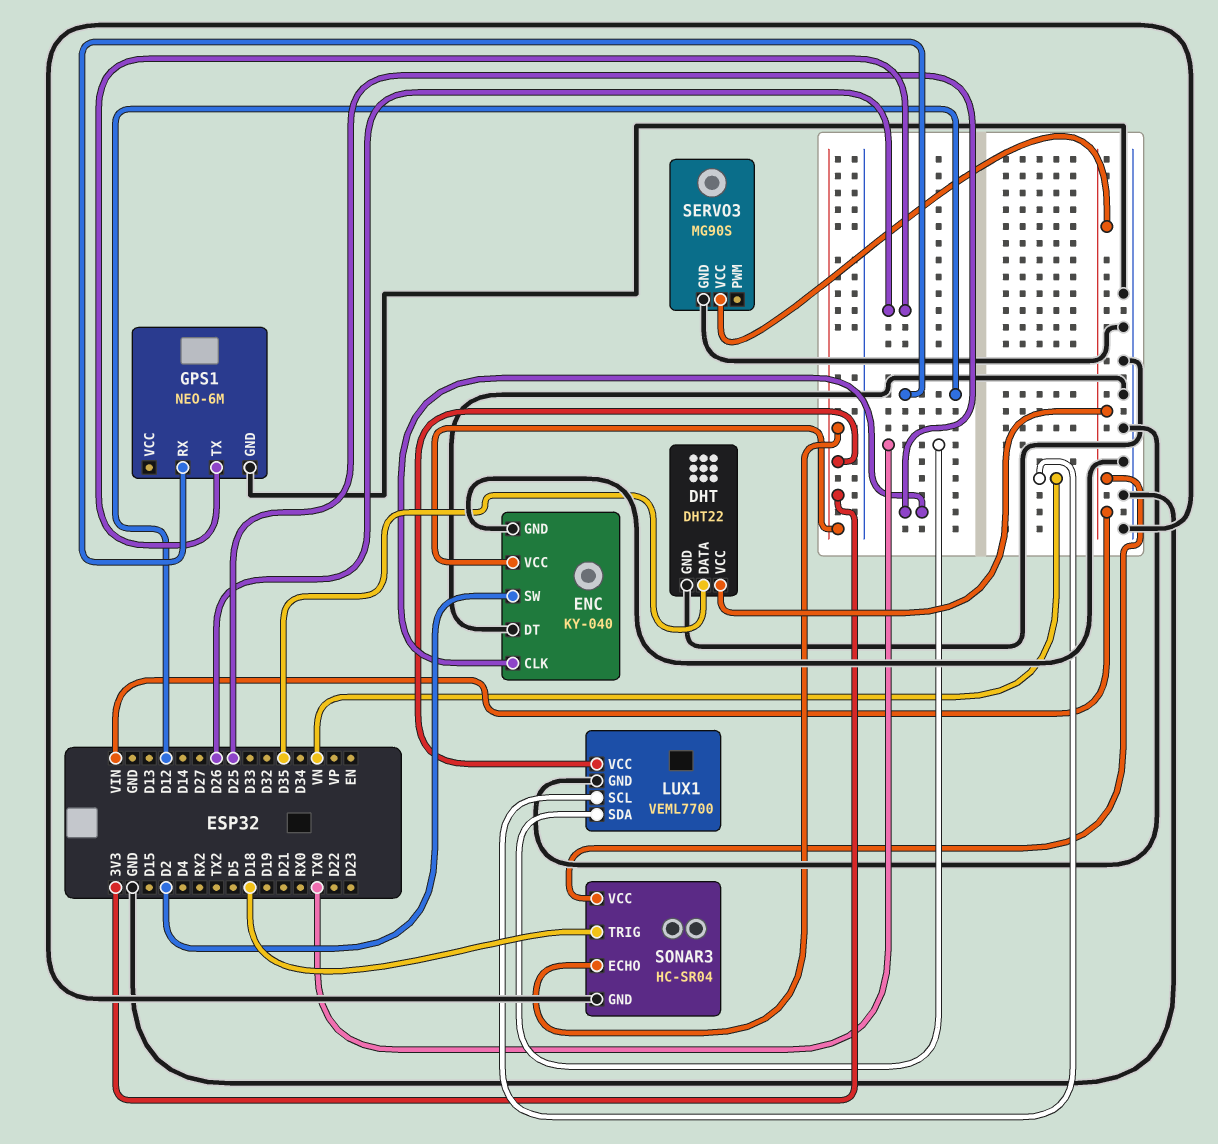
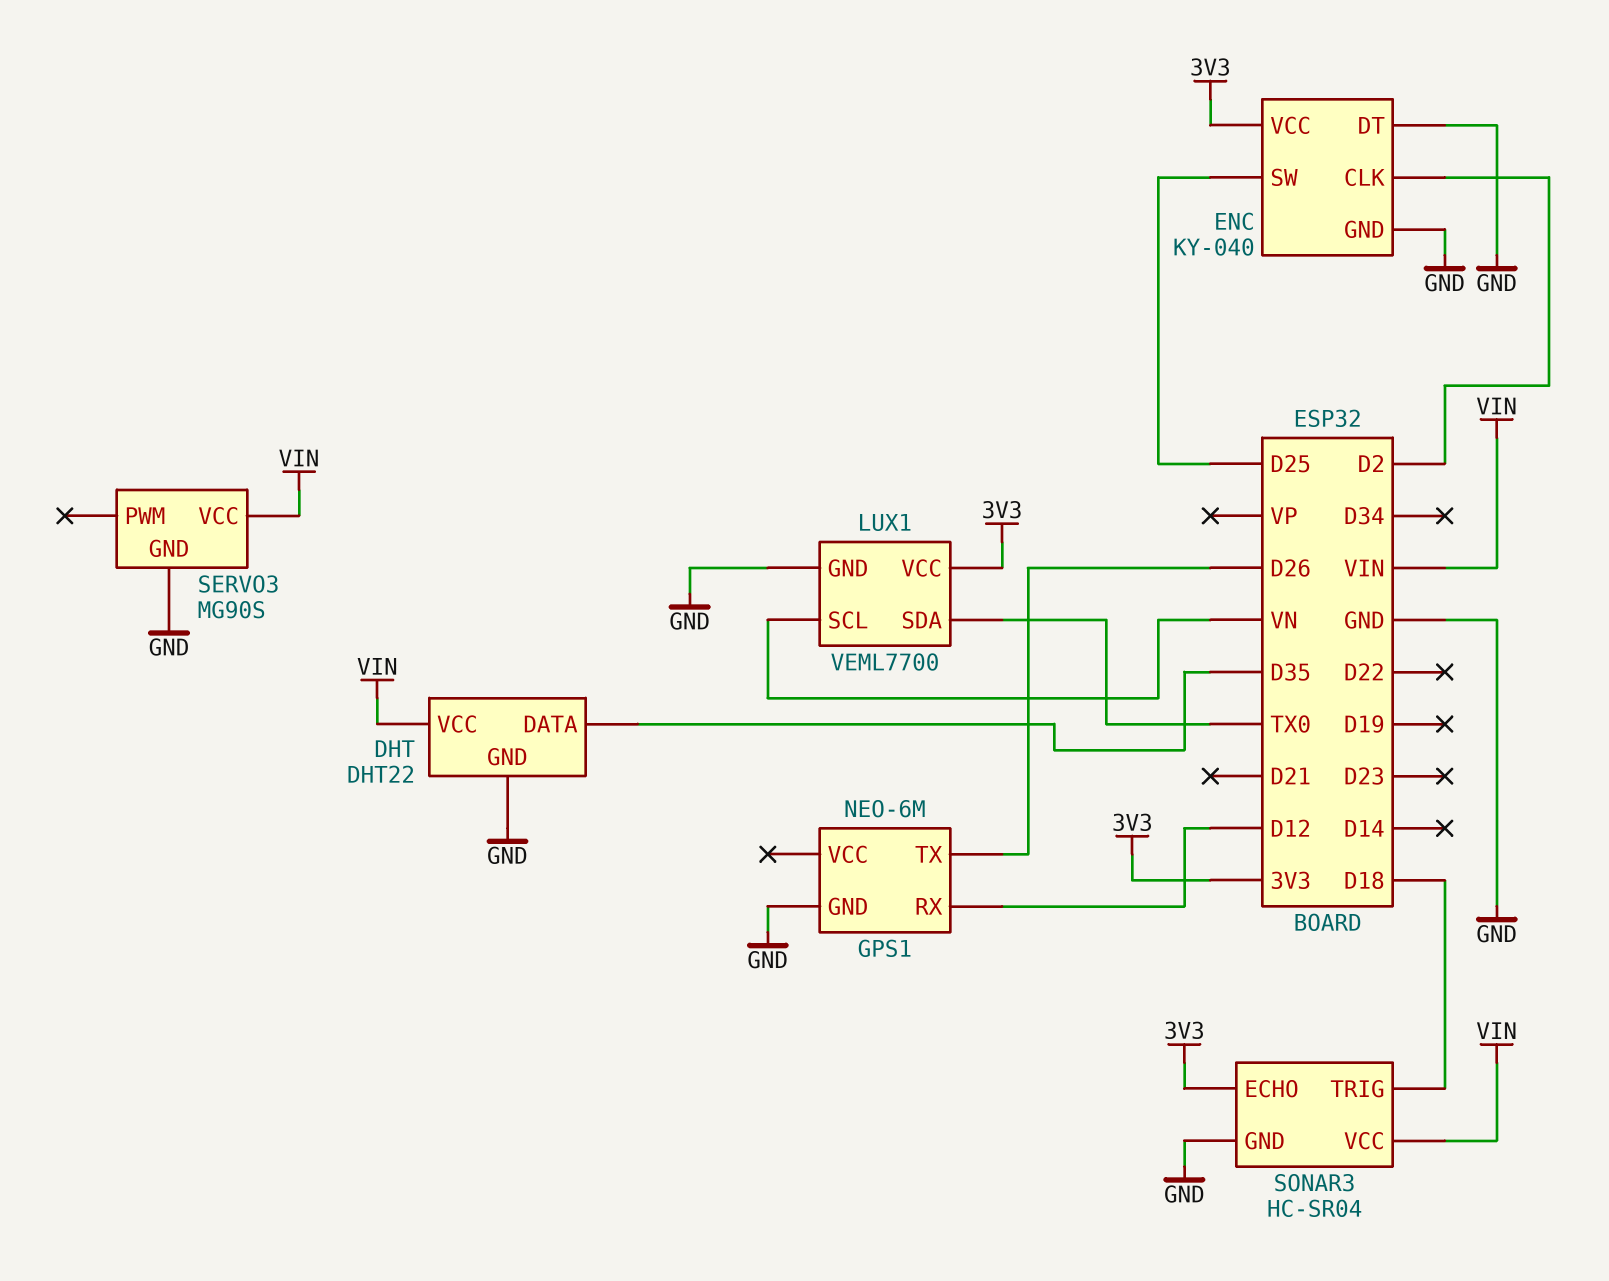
ENC pin CLK: D25 -> D2
ENC pin SW: D2 -> D25

